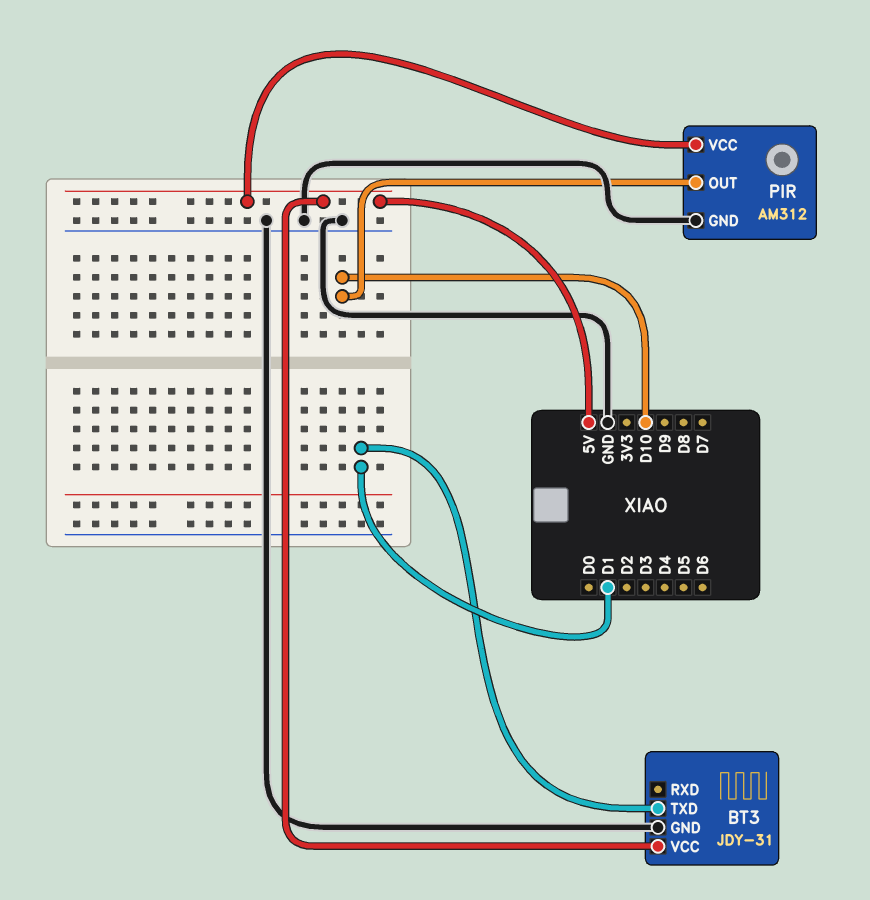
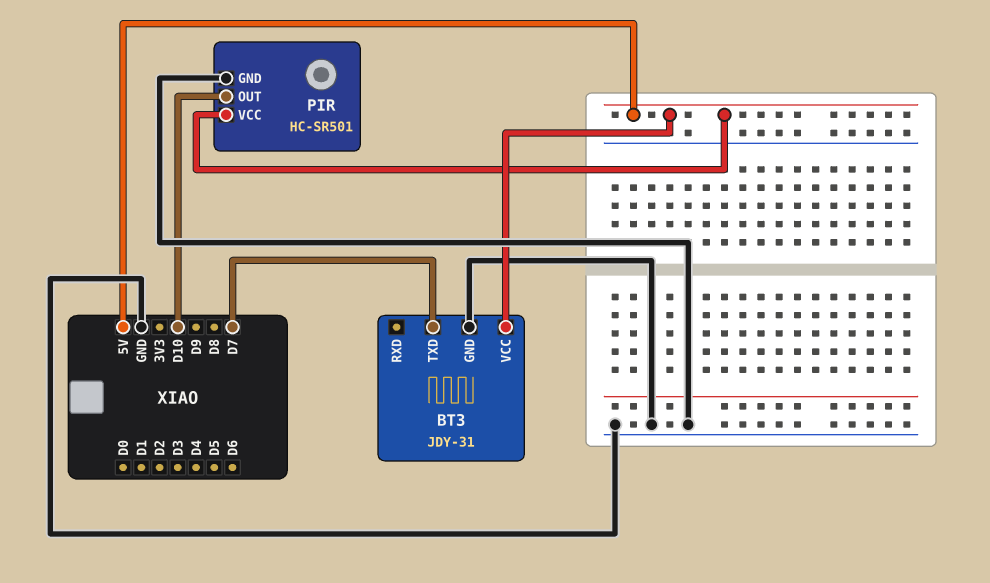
BT3 pin TXD: D1 -> D7
PIR: AM312 -> HC-SR501

